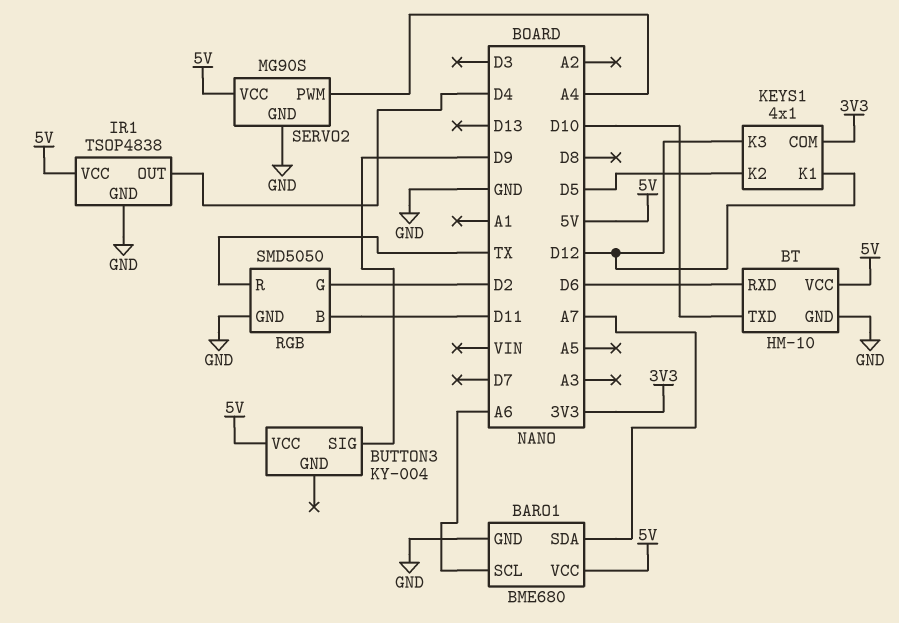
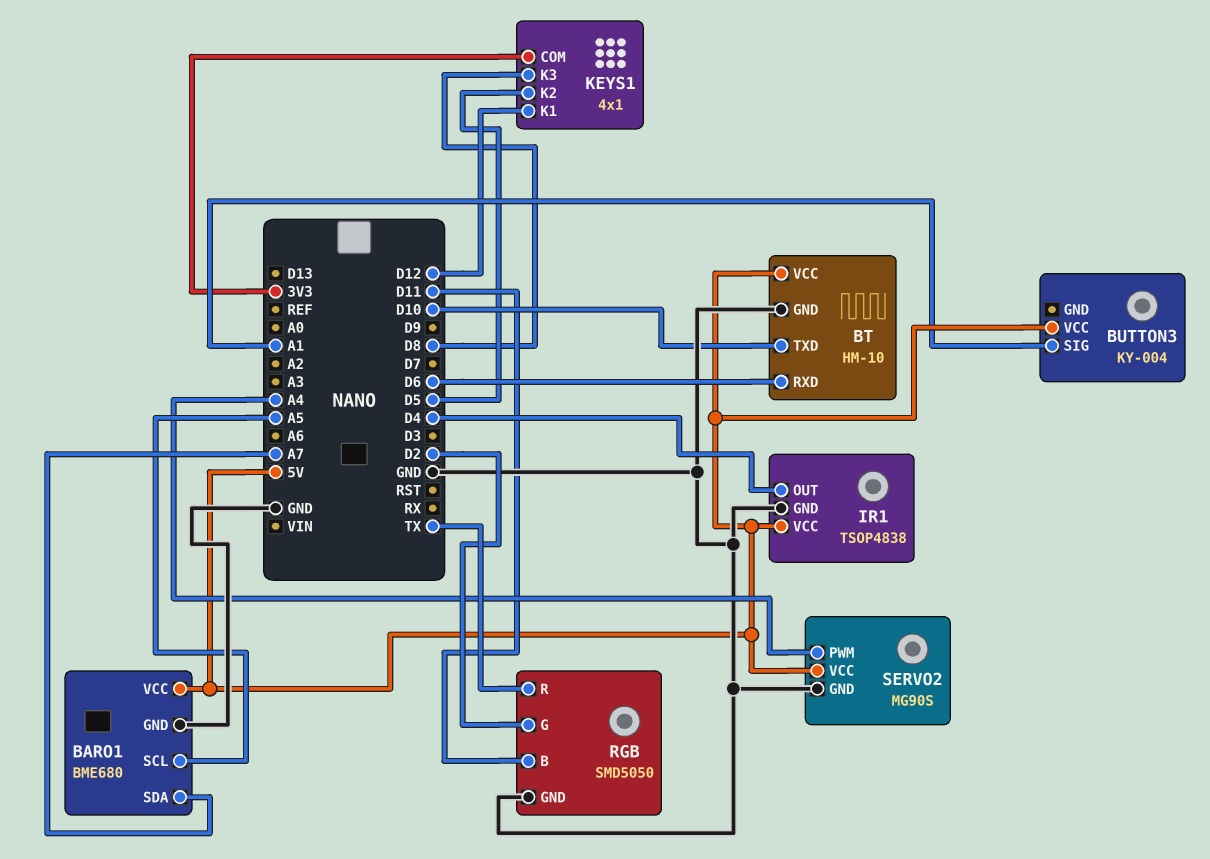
BARO1 pin SCL: A6 -> A5
BUTTON3 pin SIG: D9 -> A1
KEYS1 pin K3: D12 -> D8

